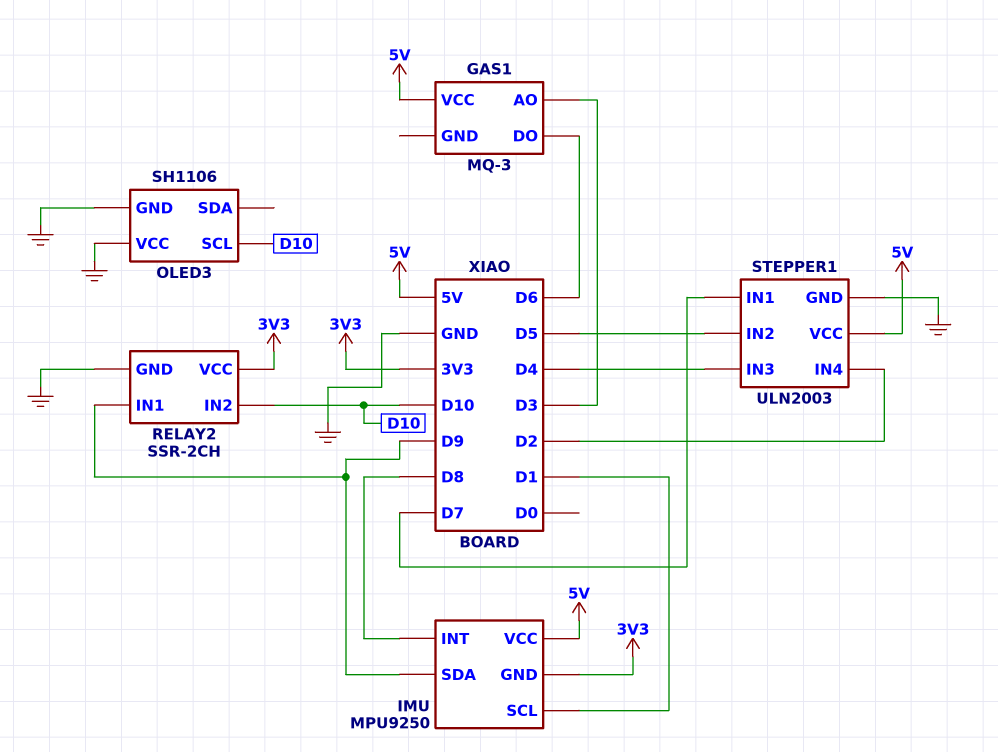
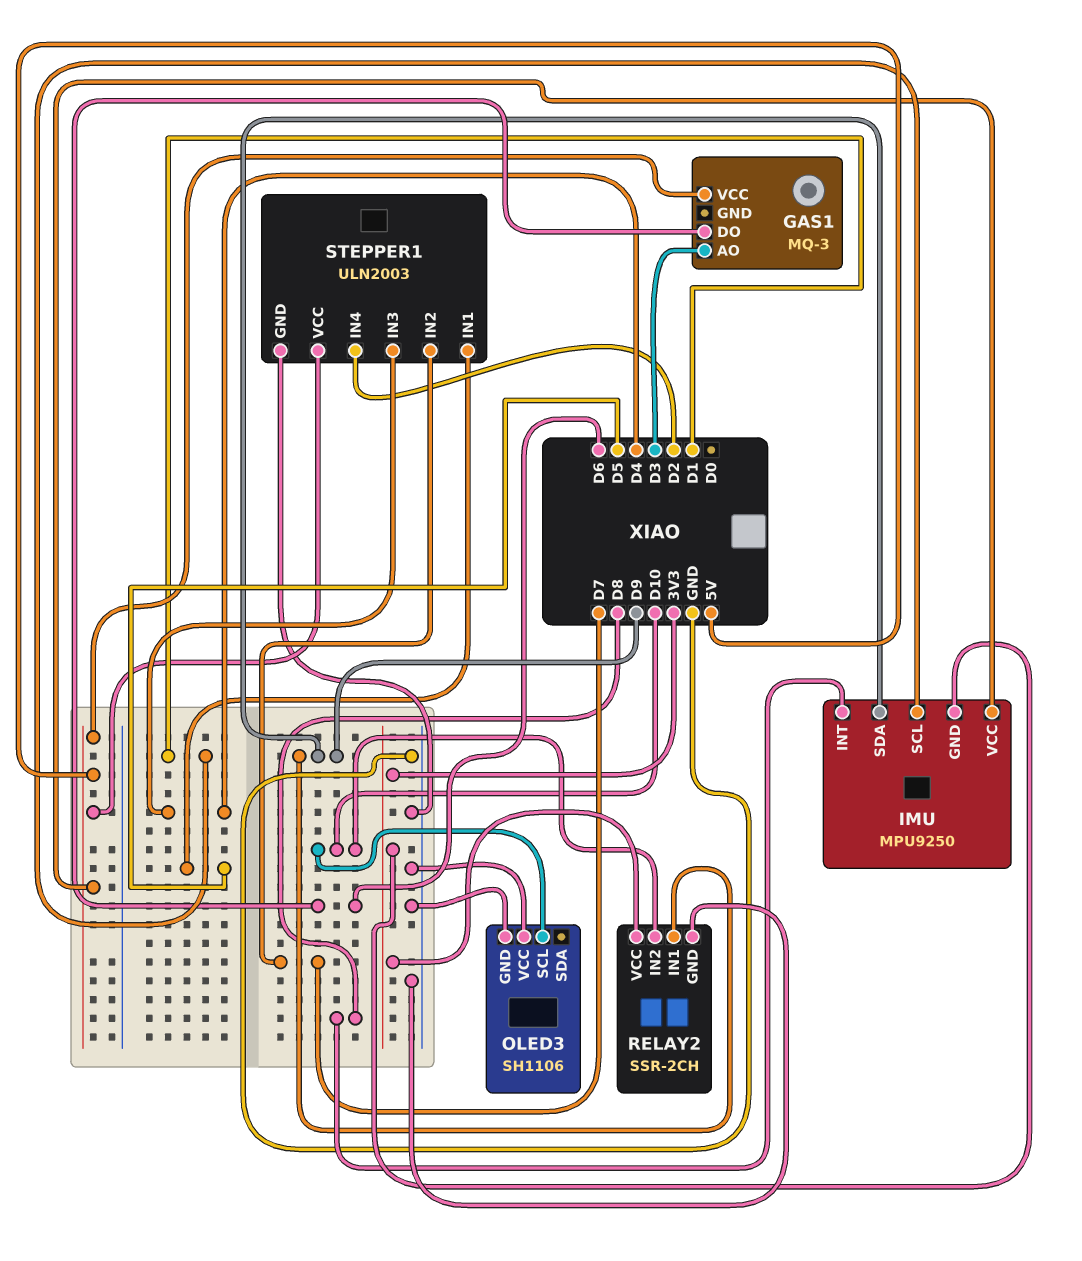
STEPPER1 pin IN1: D7 -> D5
STEPPER1 pin IN2: D5 -> D7

